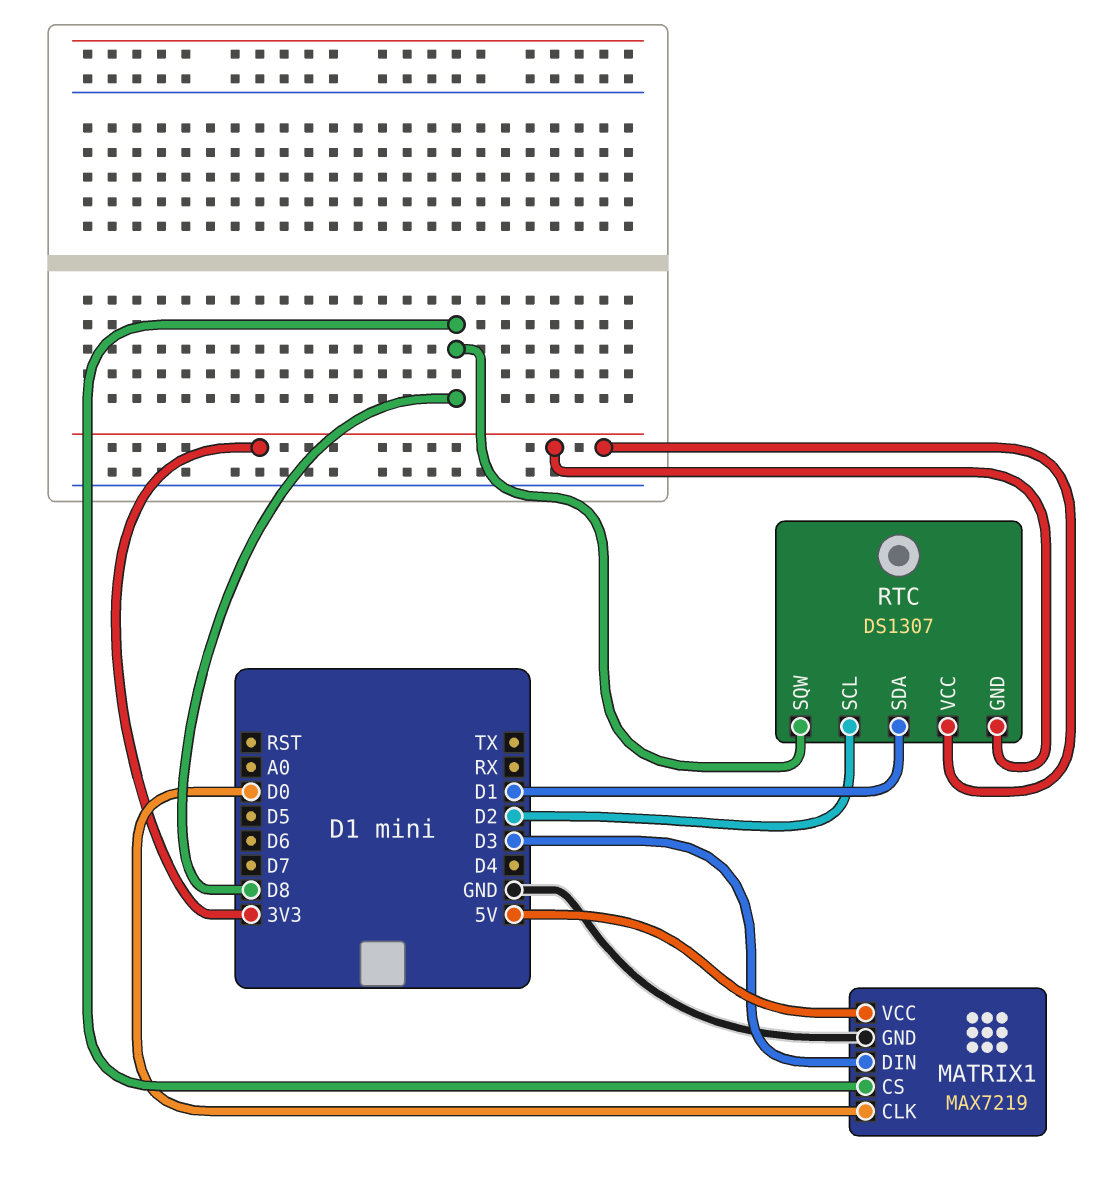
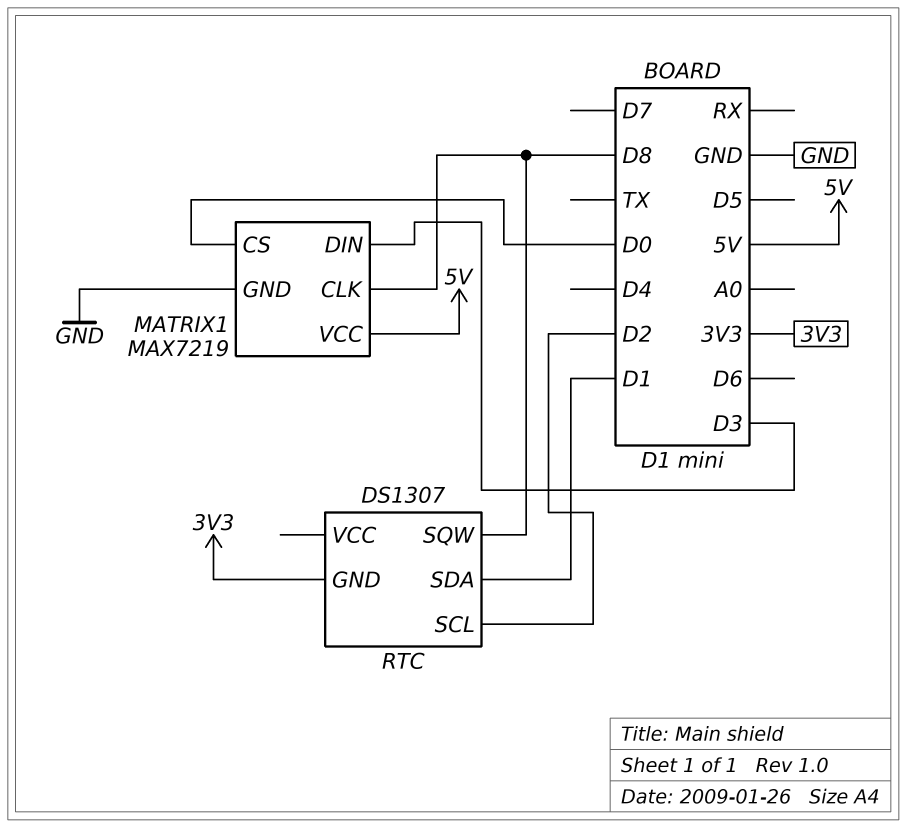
MATRIX1 pin CLK: D0 -> D8
MATRIX1 pin CS: D8 -> D0
RTC pin VCC: 3V3 -> none

